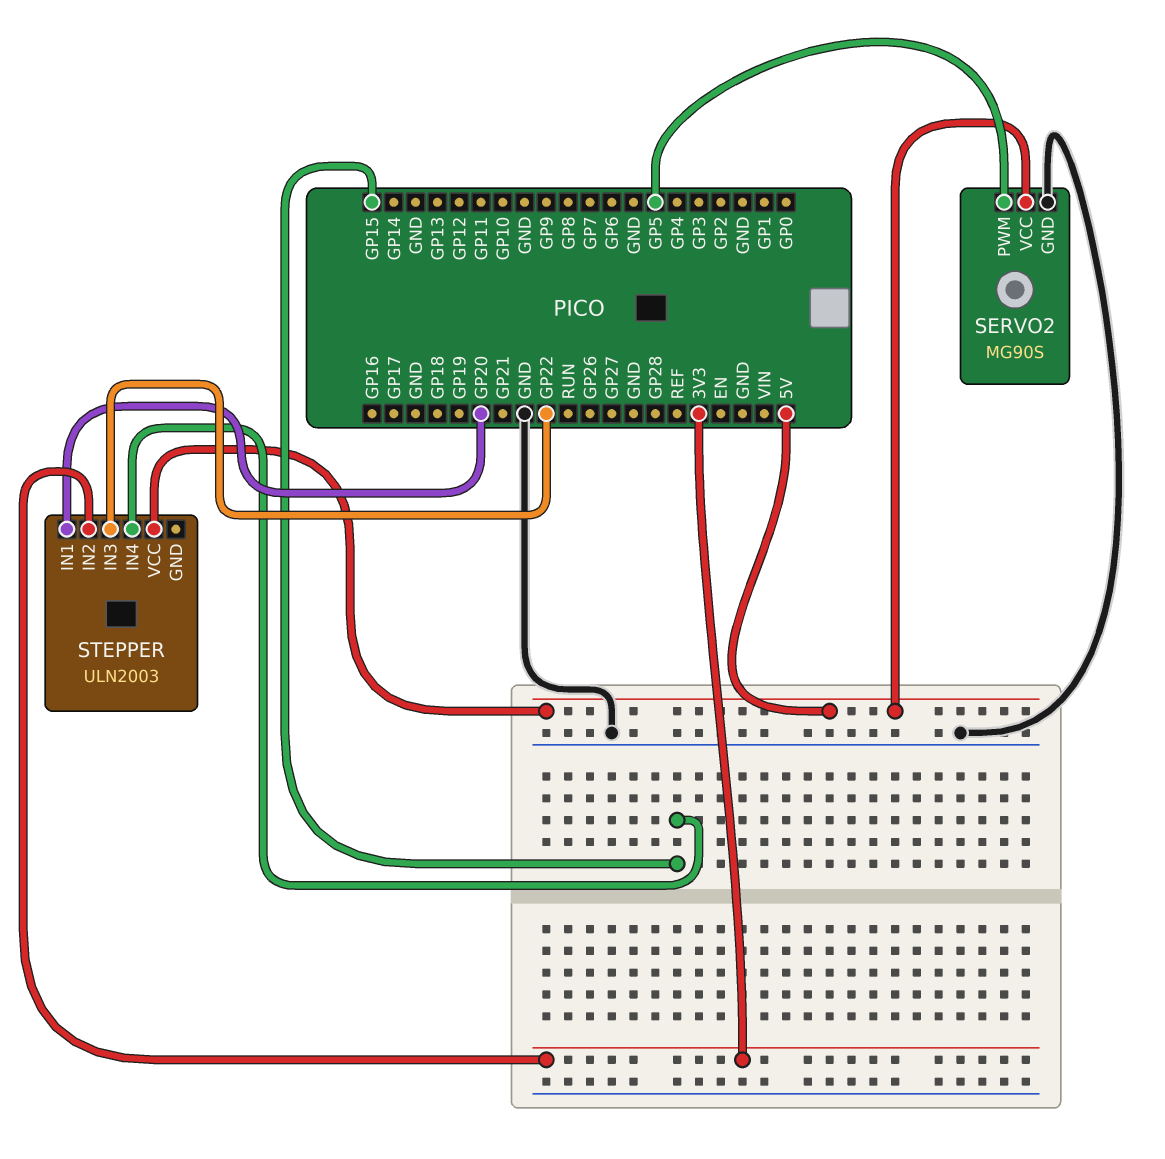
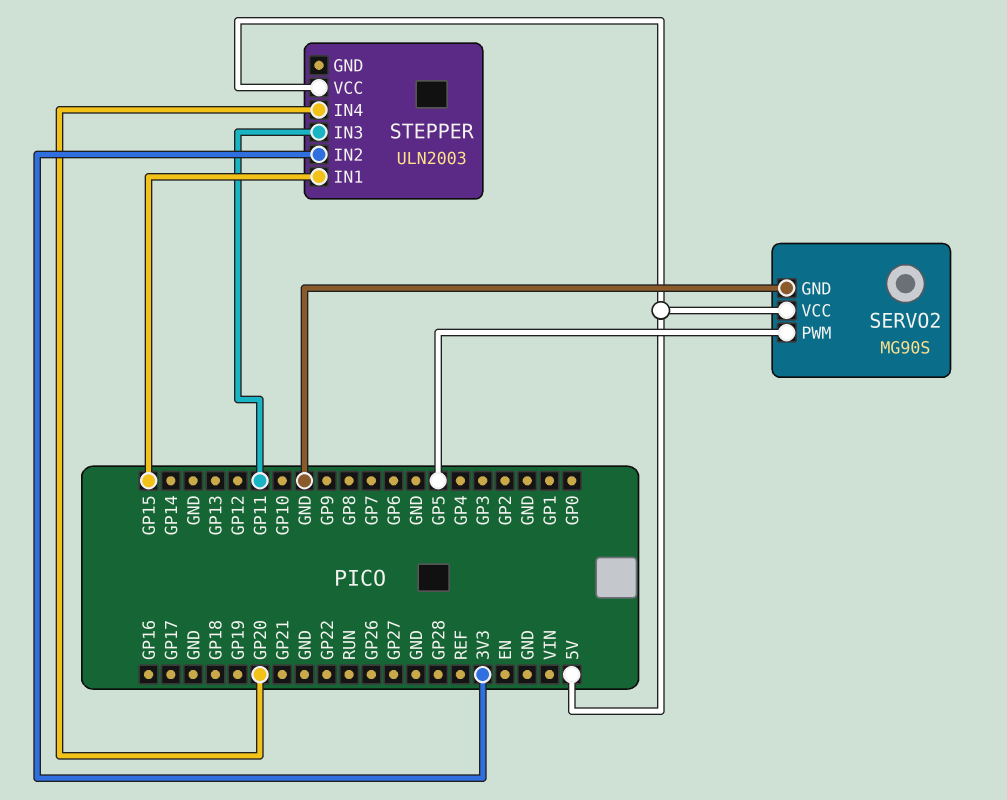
STEPPER pin IN1: GP20 -> GP15
STEPPER pin IN3: GP22 -> GP11
STEPPER pin IN4: GP15 -> GP20

